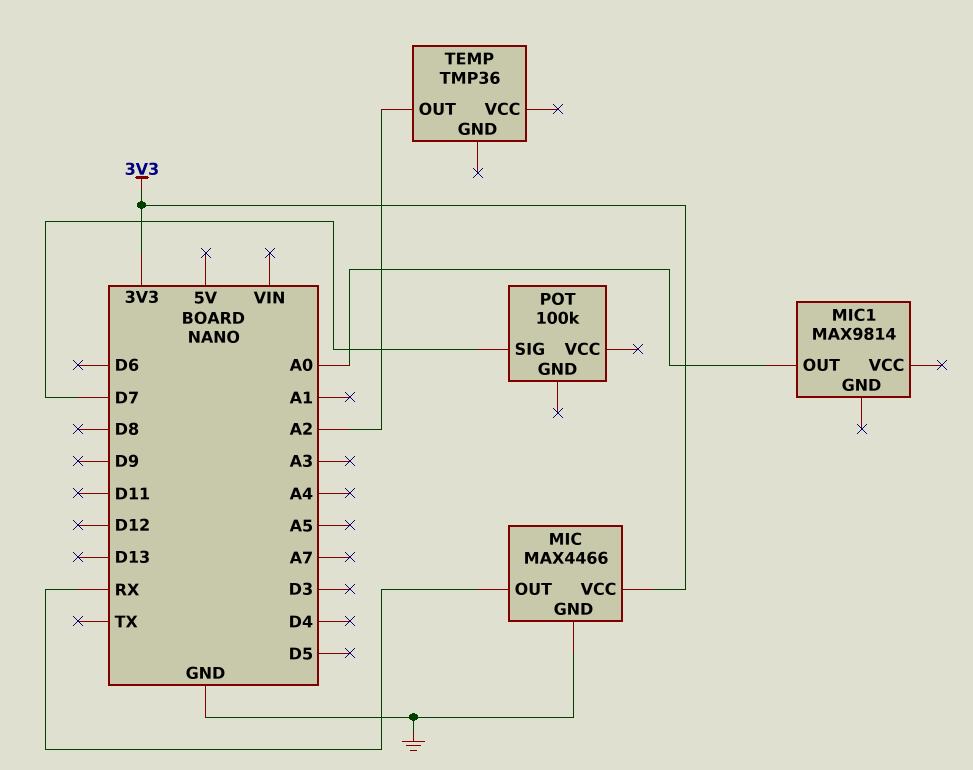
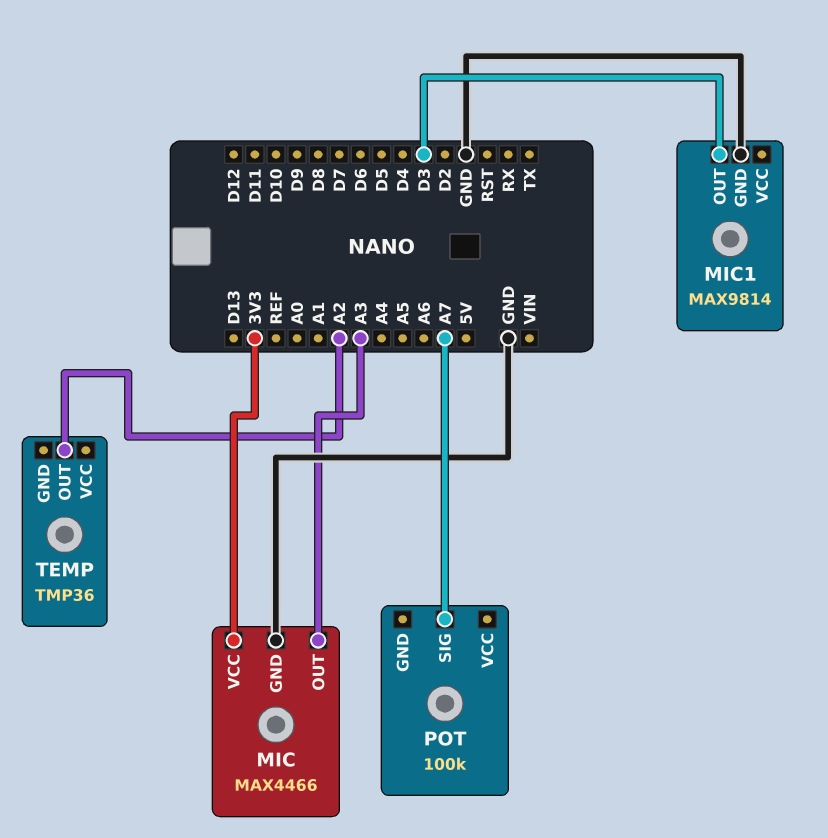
MIC pin OUT: RX -> A3
MIC1 pin GND: none -> GND
MIC1 pin OUT: A0 -> D3
POT pin SIG: D7 -> A7

